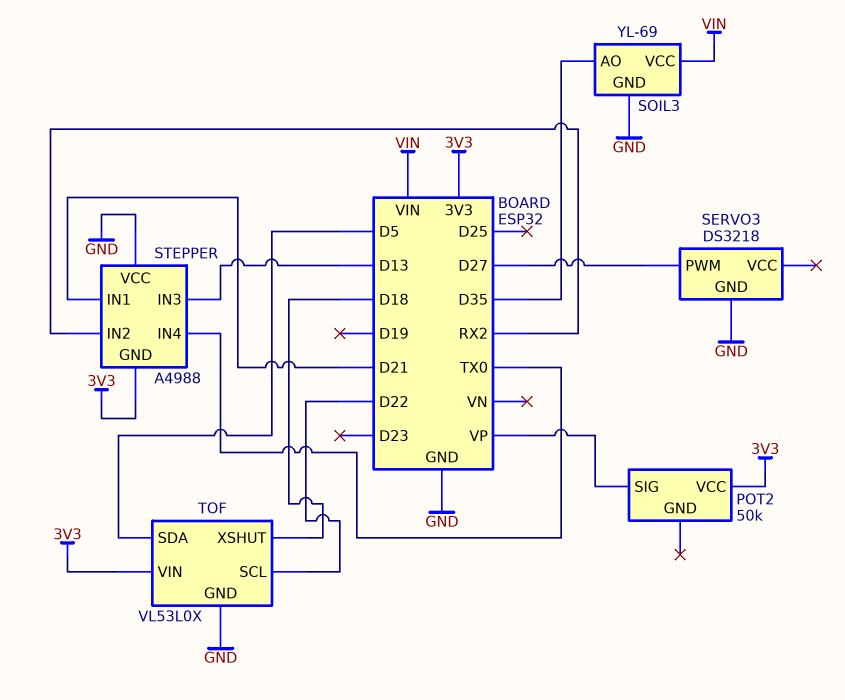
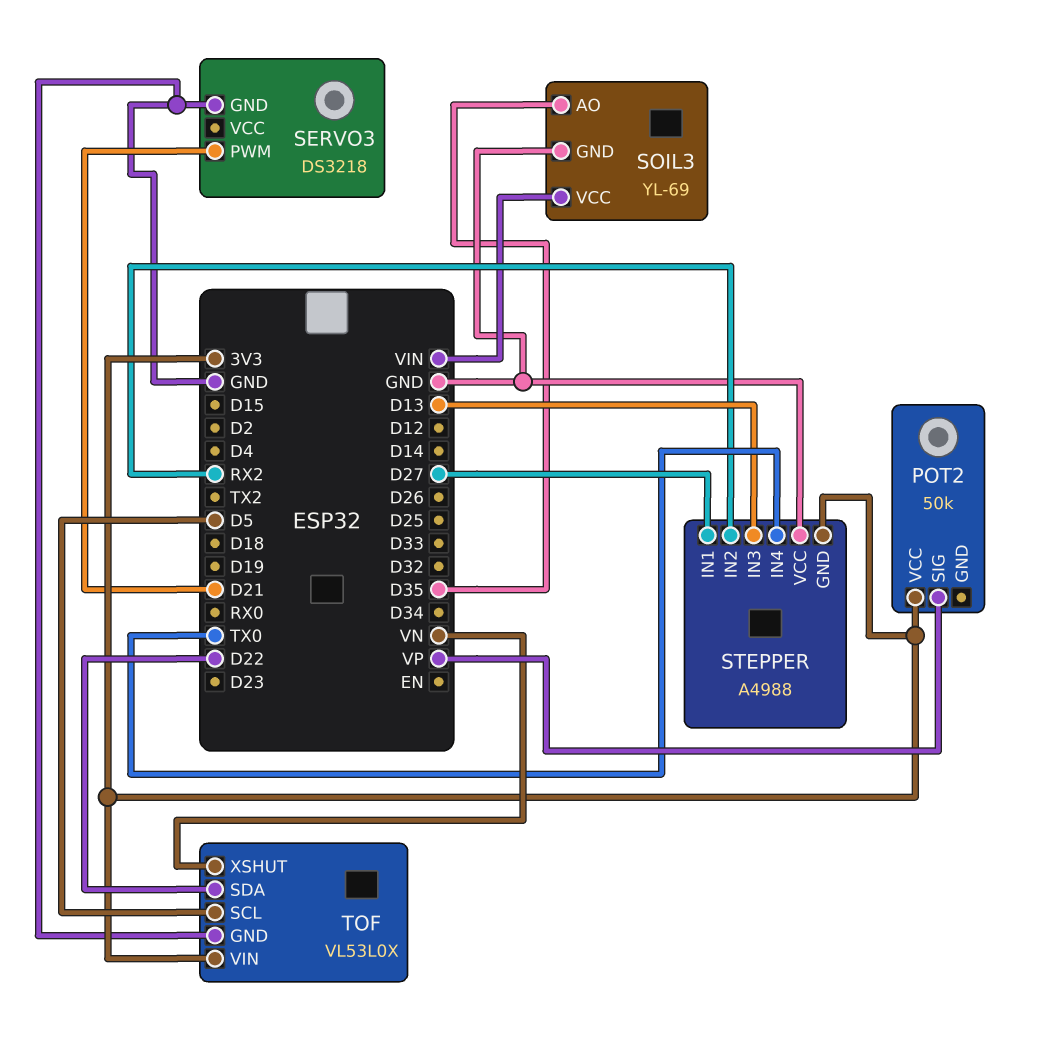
SERVO3 pin PWM: D27 -> D21
STEPPER pin IN1: D21 -> D27
TOF pin SCL: D22 -> D5
TOF pin SDA: D5 -> D22
TOF pin XSHUT: D18 -> VN

